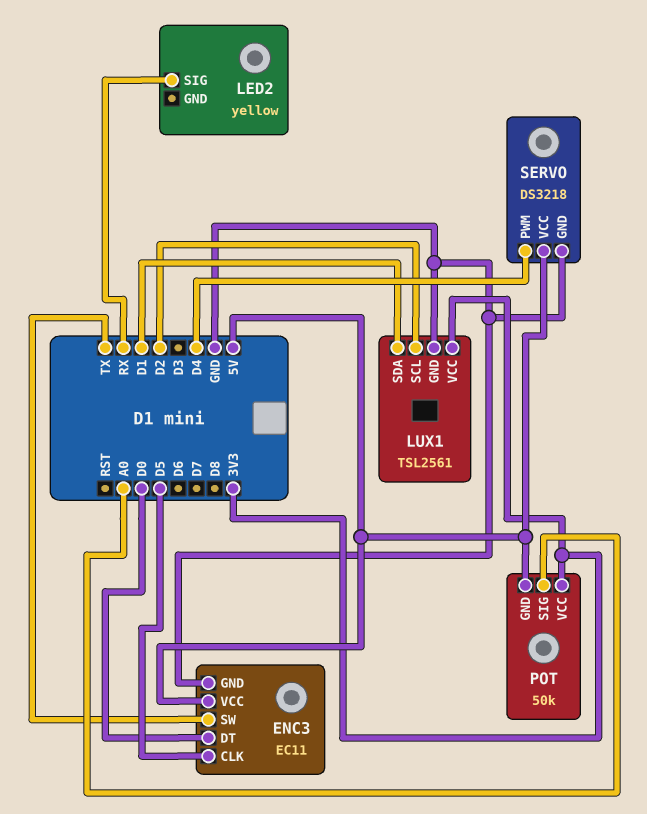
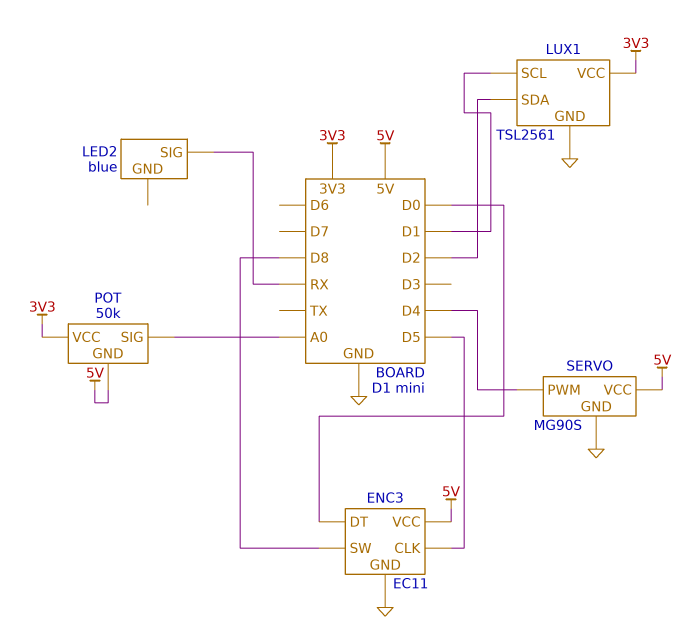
ENC3 pin SW: TX -> D8
LED2: yellow -> blue
LUX1 pin SCL: D2 -> D1
LUX1 pin SDA: D1 -> D2
SERVO: DS3218 -> MG90S

